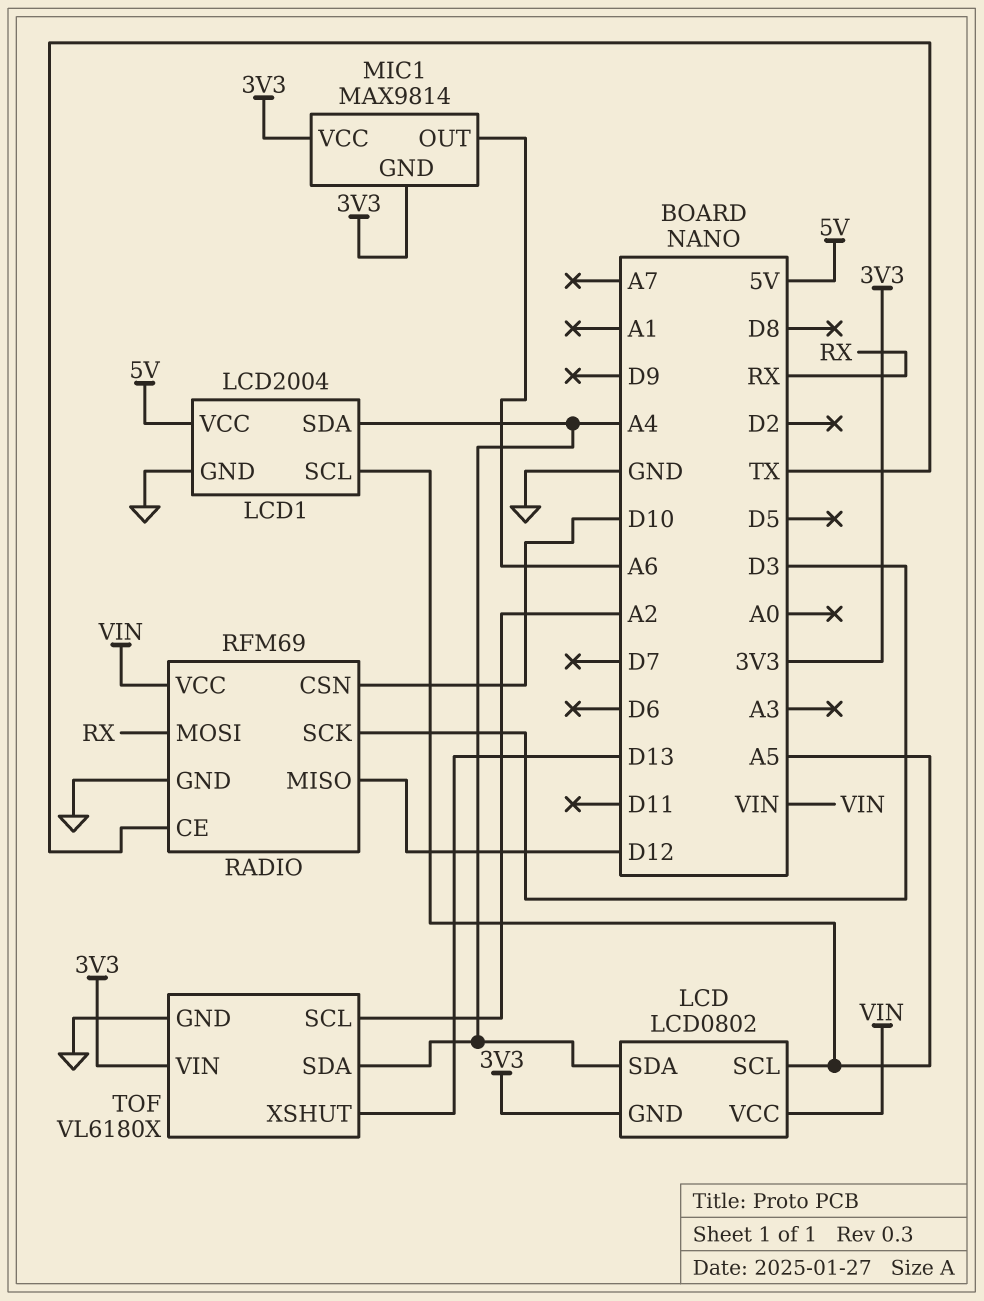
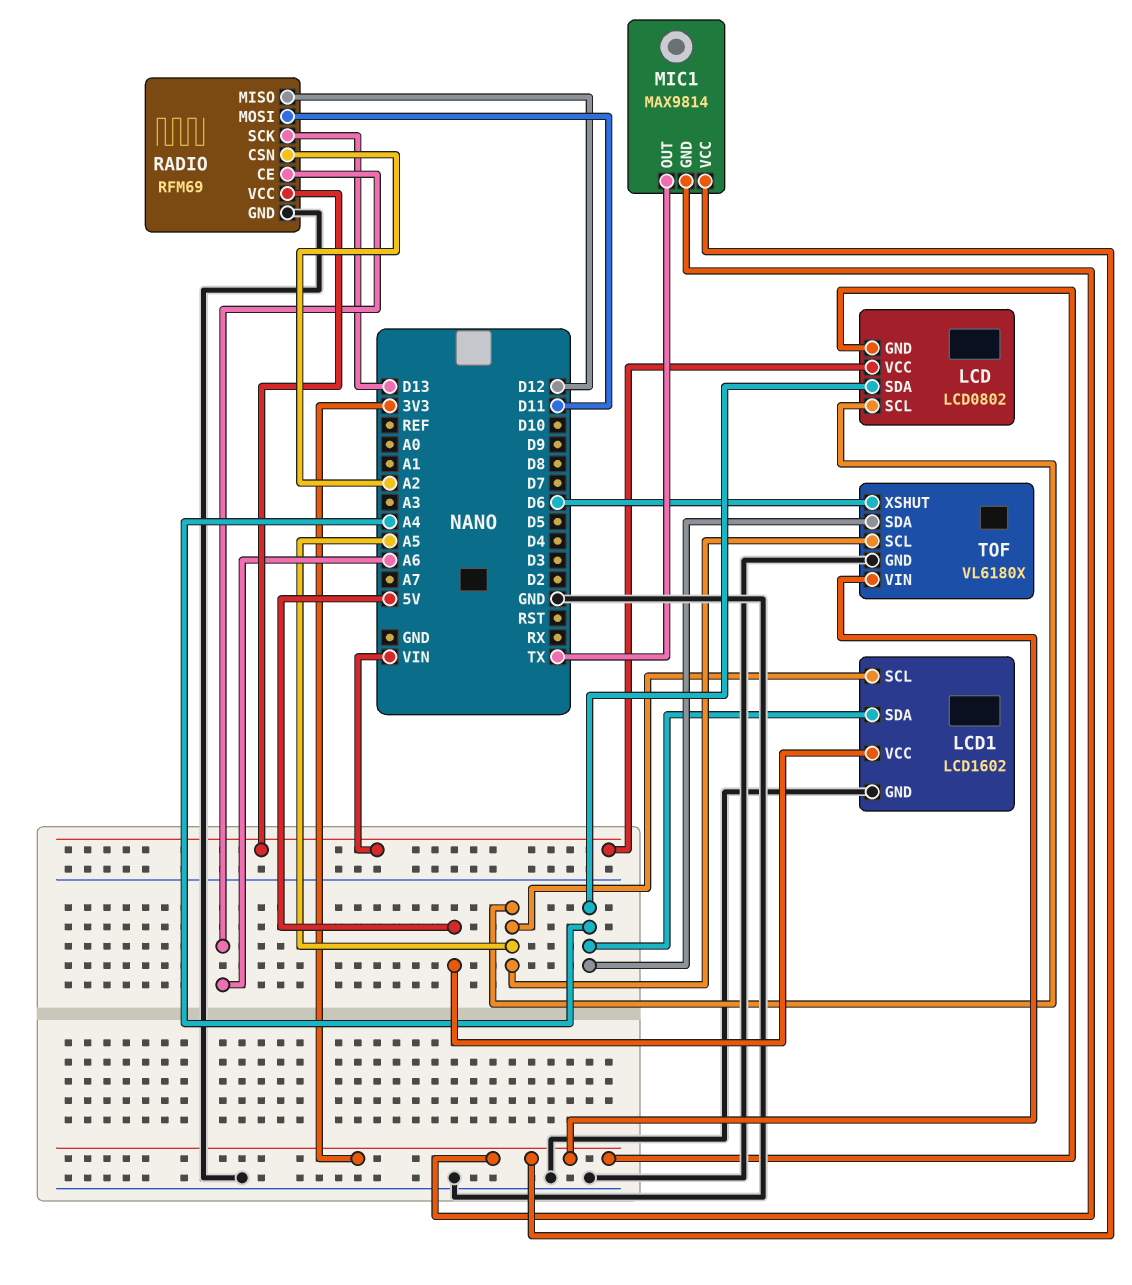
LCD1: LCD2004 -> LCD1602
MIC1 pin OUT: A6 -> TX
RADIO pin CE: TX -> A6
RADIO pin CSN: D10 -> A2
RADIO pin MOSI: RX -> D11
RADIO pin SCK: D3 -> D13
TOF pin SCL: A2 -> A5
TOF pin XSHUT: D13 -> D6

